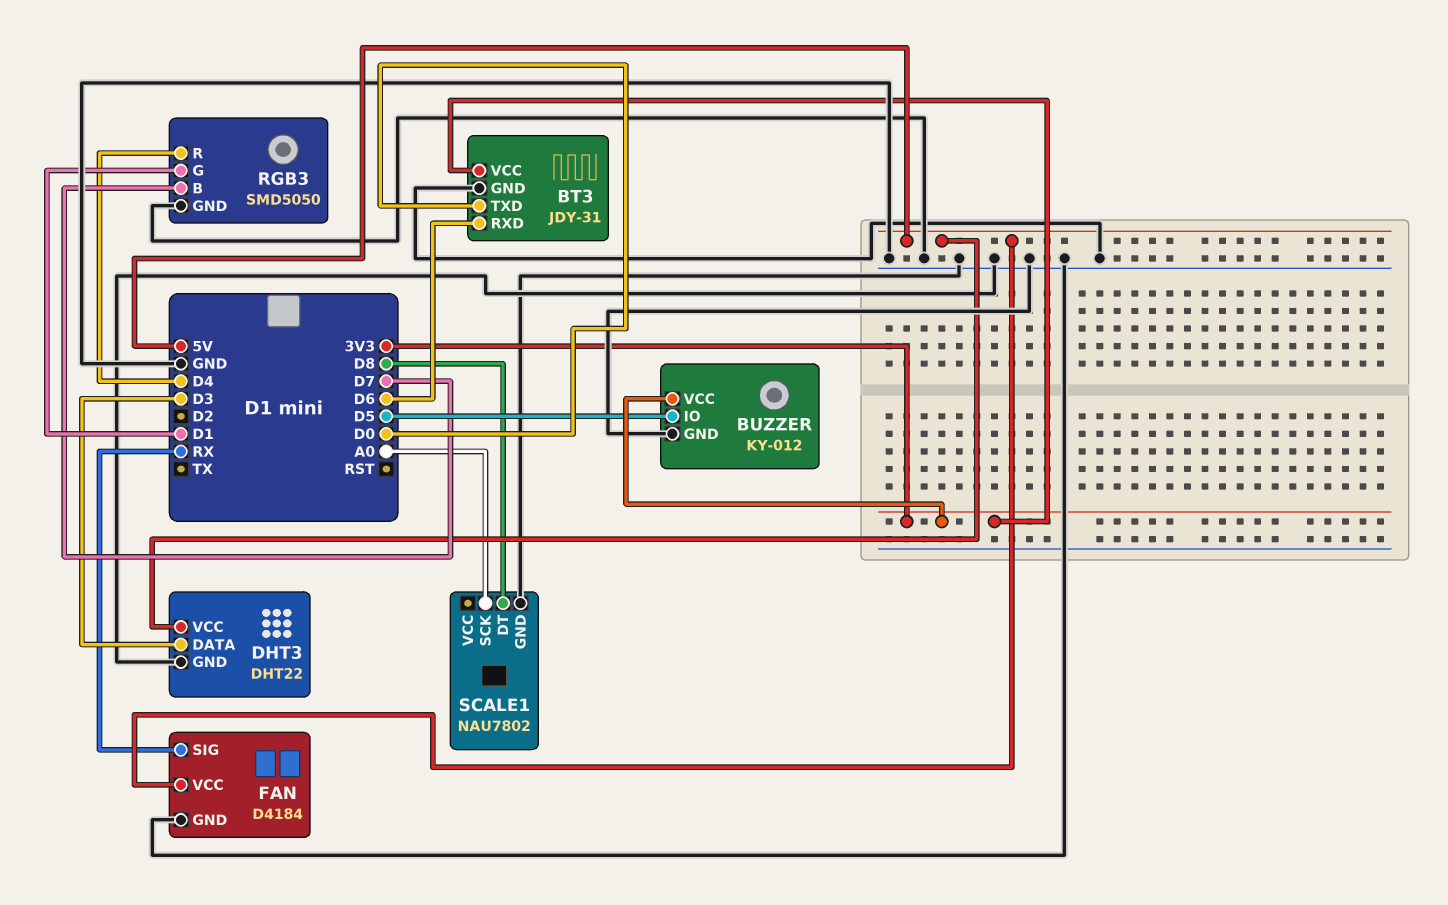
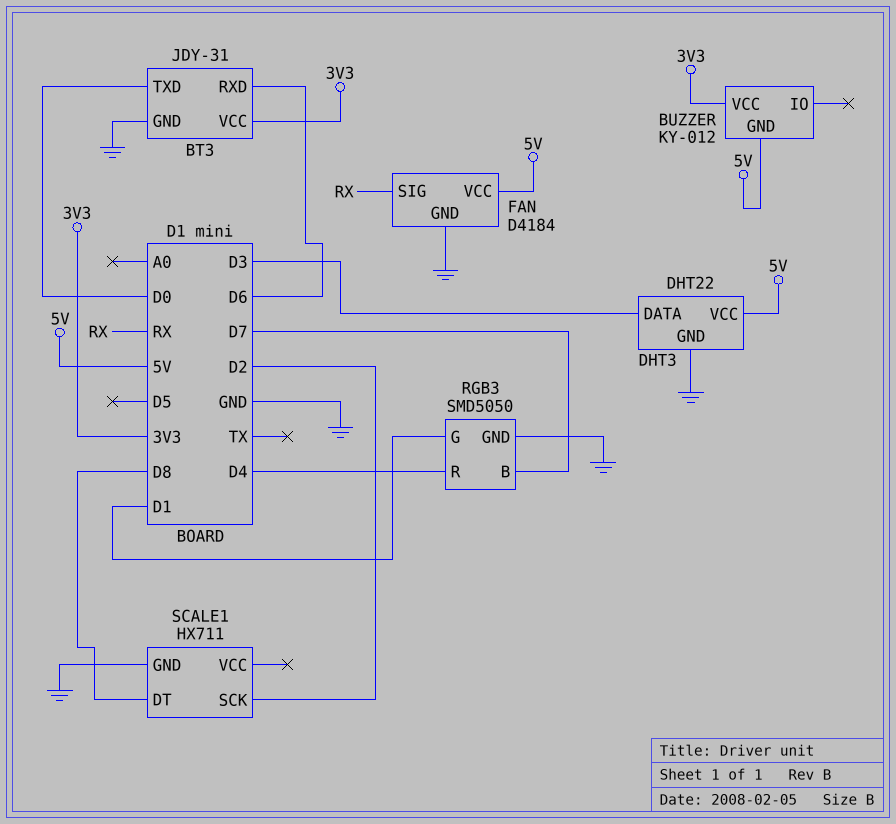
BUZZER pin GND: GND -> 5V
BUZZER pin IO: D5 -> none
SCALE1: NAU7802 -> HX711
SCALE1 pin SCK: A0 -> D2

